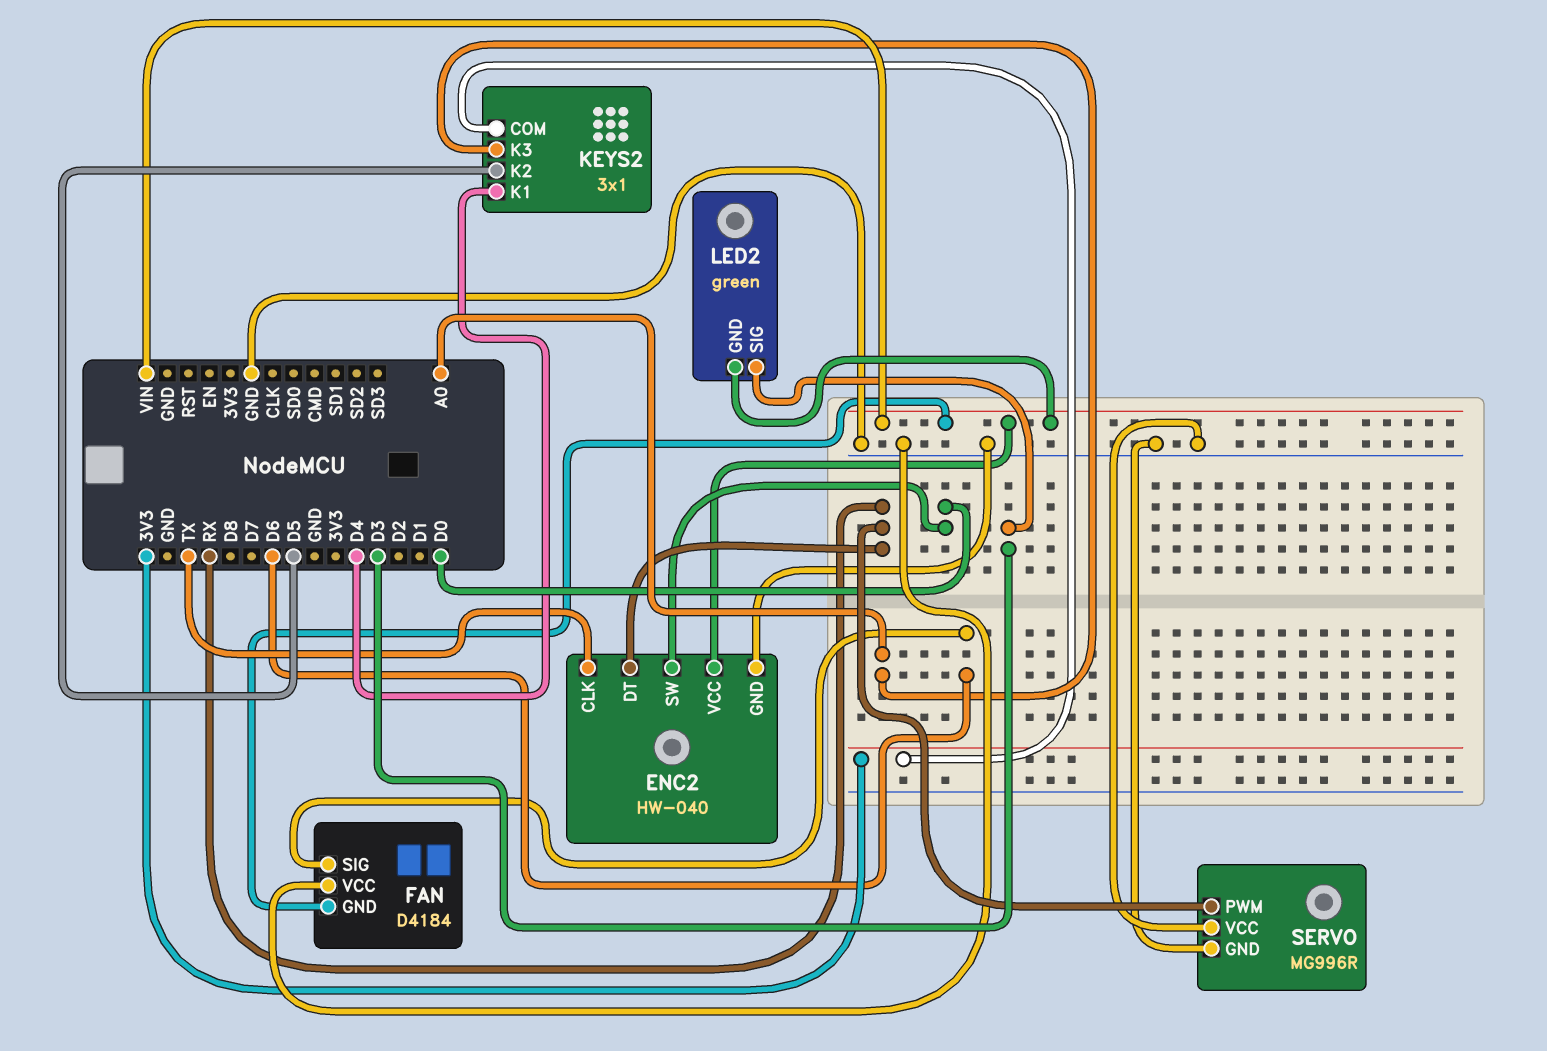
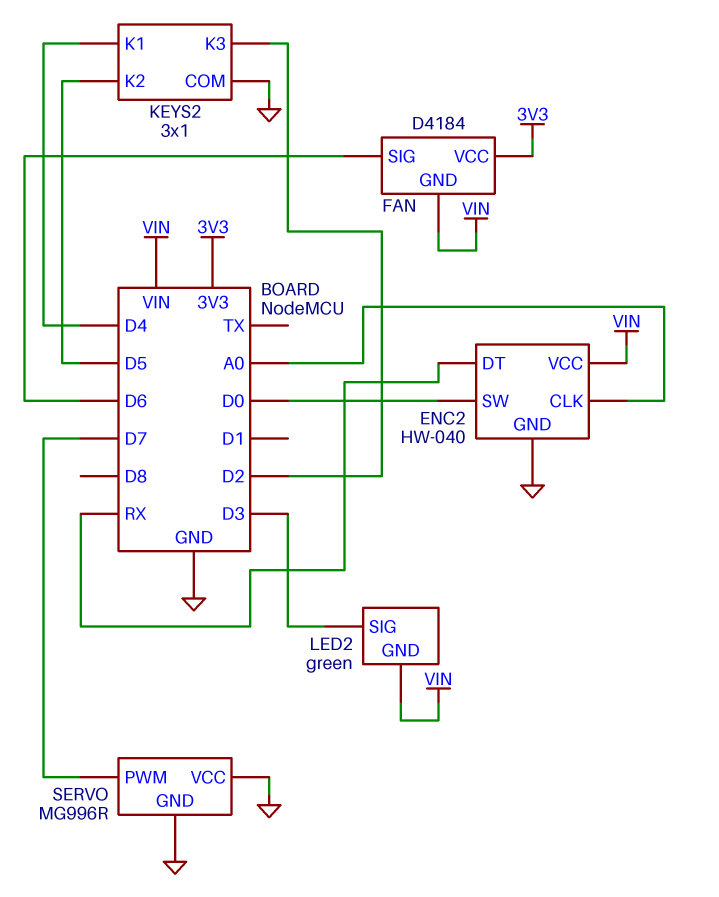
ENC2 pin CLK: TX -> A0
FAN pin VCC: GND -> 3V3
KEYS2 pin COM: 3V3 -> GND
KEYS2 pin K3: A0 -> D2
SERVO pin PWM: RX -> D7

